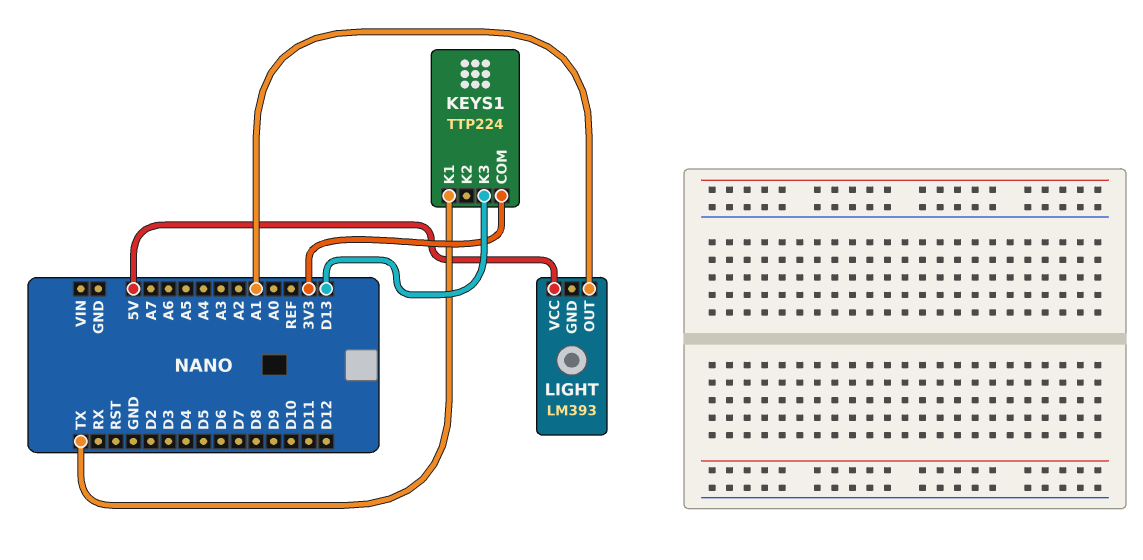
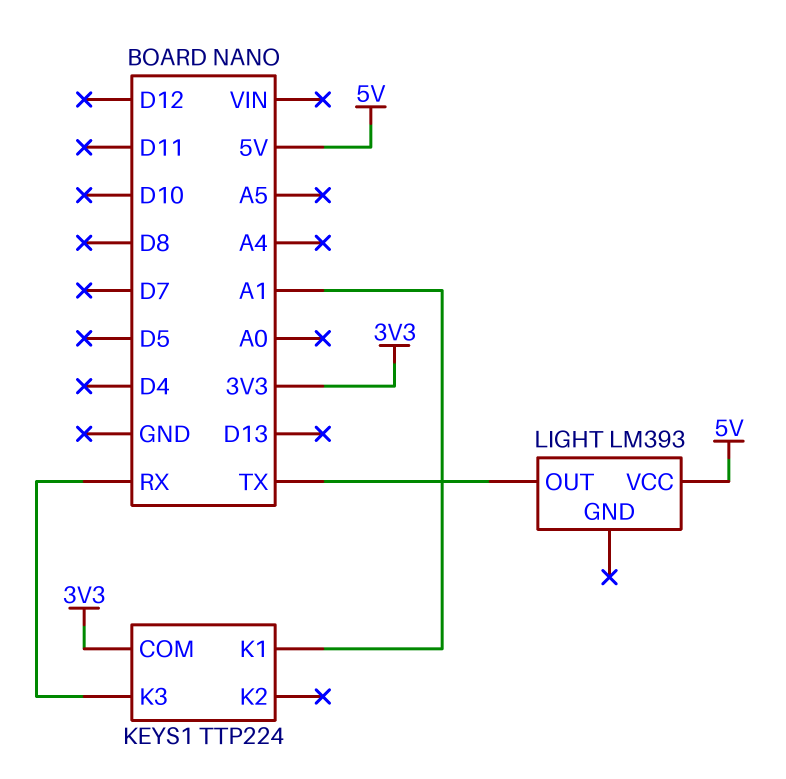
KEYS1 pin K1: TX -> A1
KEYS1 pin K3: D13 -> RX
LIGHT pin OUT: A1 -> TX

